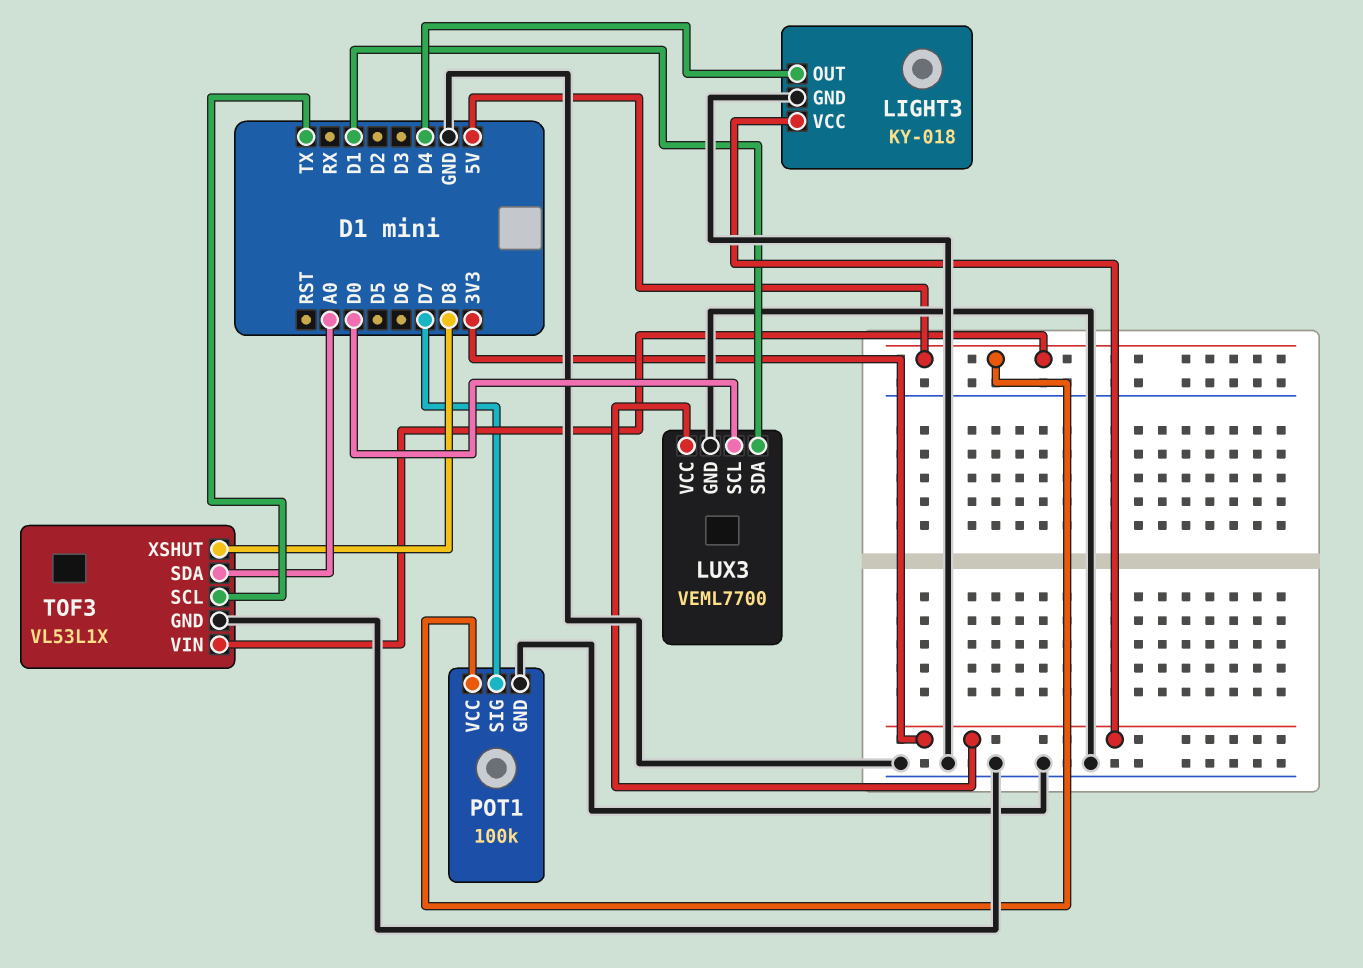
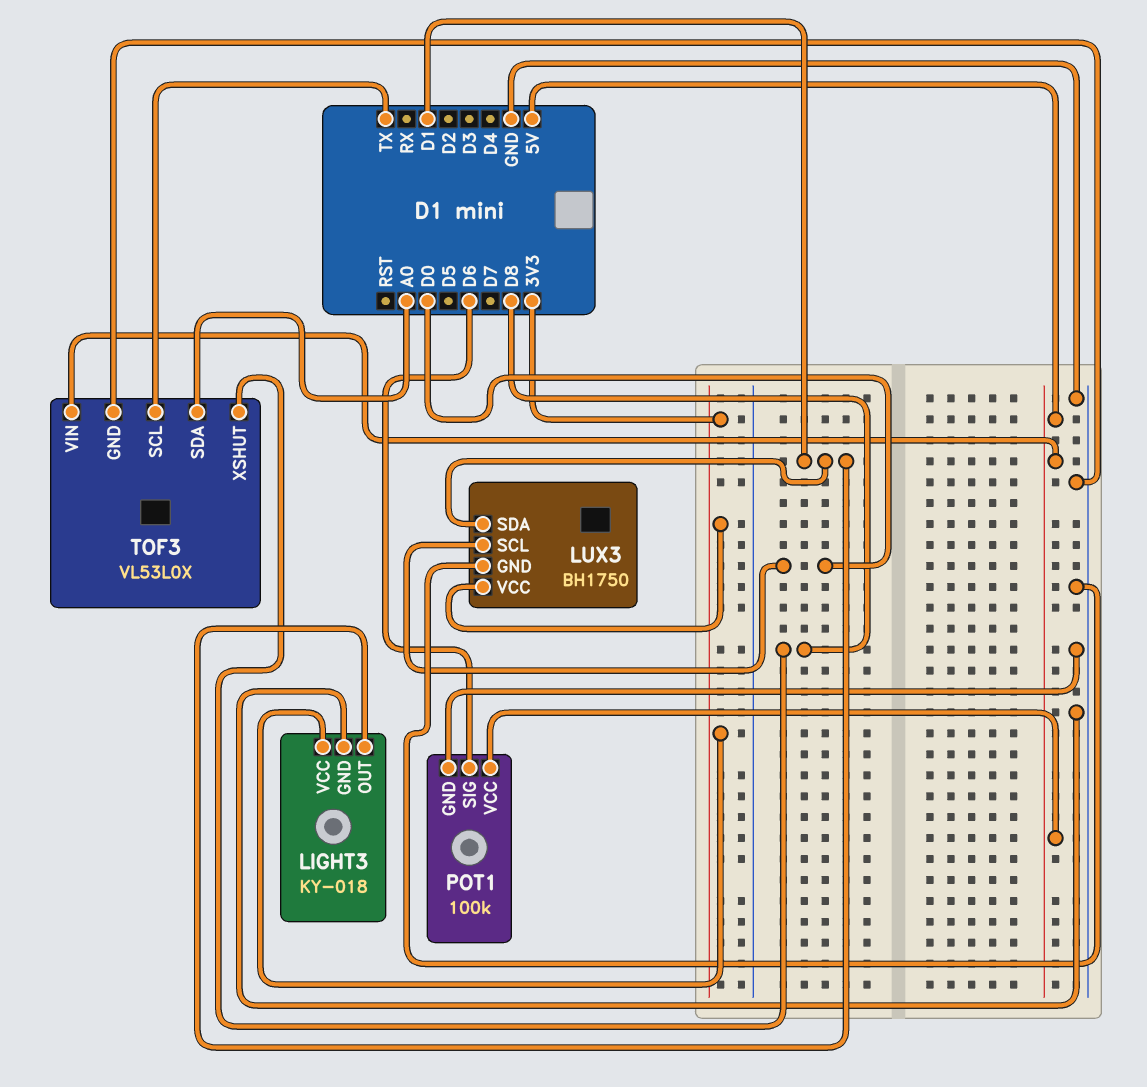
LIGHT3 pin OUT: D4 -> D1
LUX3: VEML7700 -> BH1750
POT1 pin SIG: D7 -> D6
TOF3: VL53L1X -> VL53L0X

